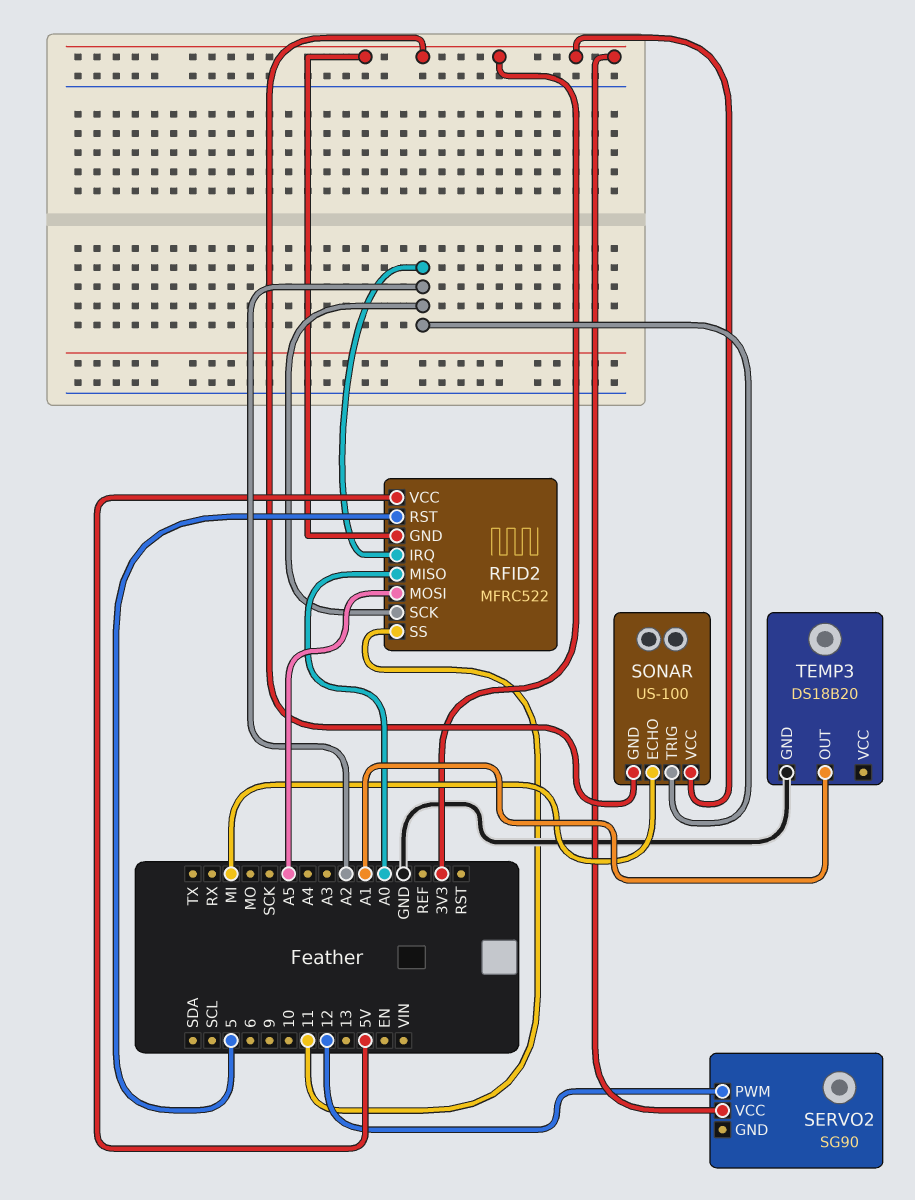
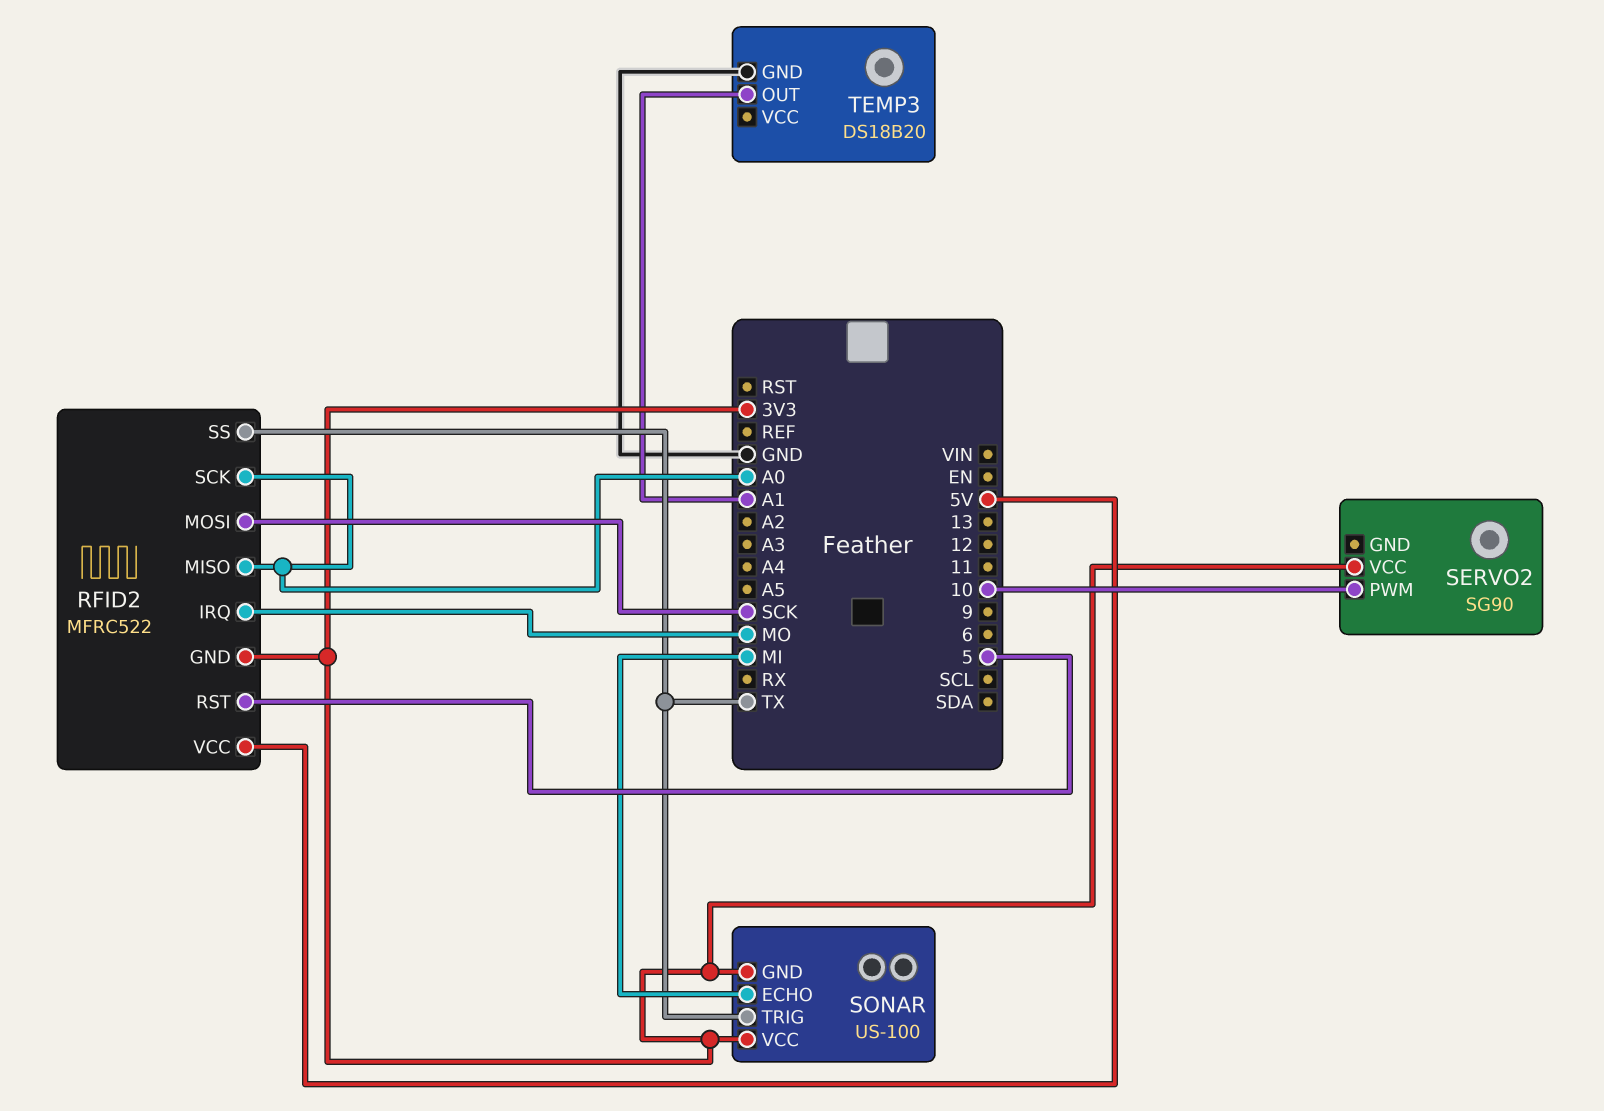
RFID2 pin IRQ: A2 -> MO
RFID2 pin MOSI: A5 -> SCK
RFID2 pin SCK: A2 -> A0
RFID2 pin SS: 11 -> TX
SERVO2 pin PWM: 12 -> 10
SONAR pin TRIG: A2 -> TX

